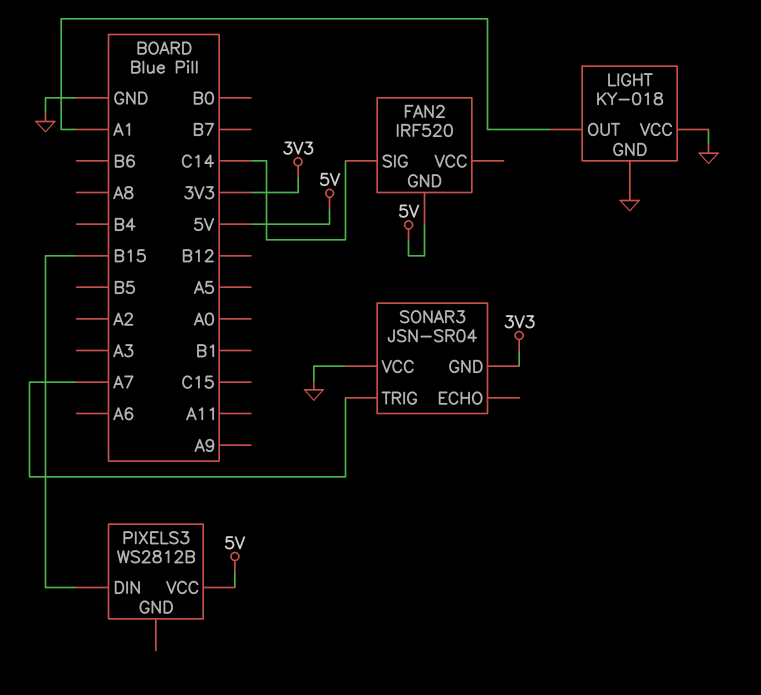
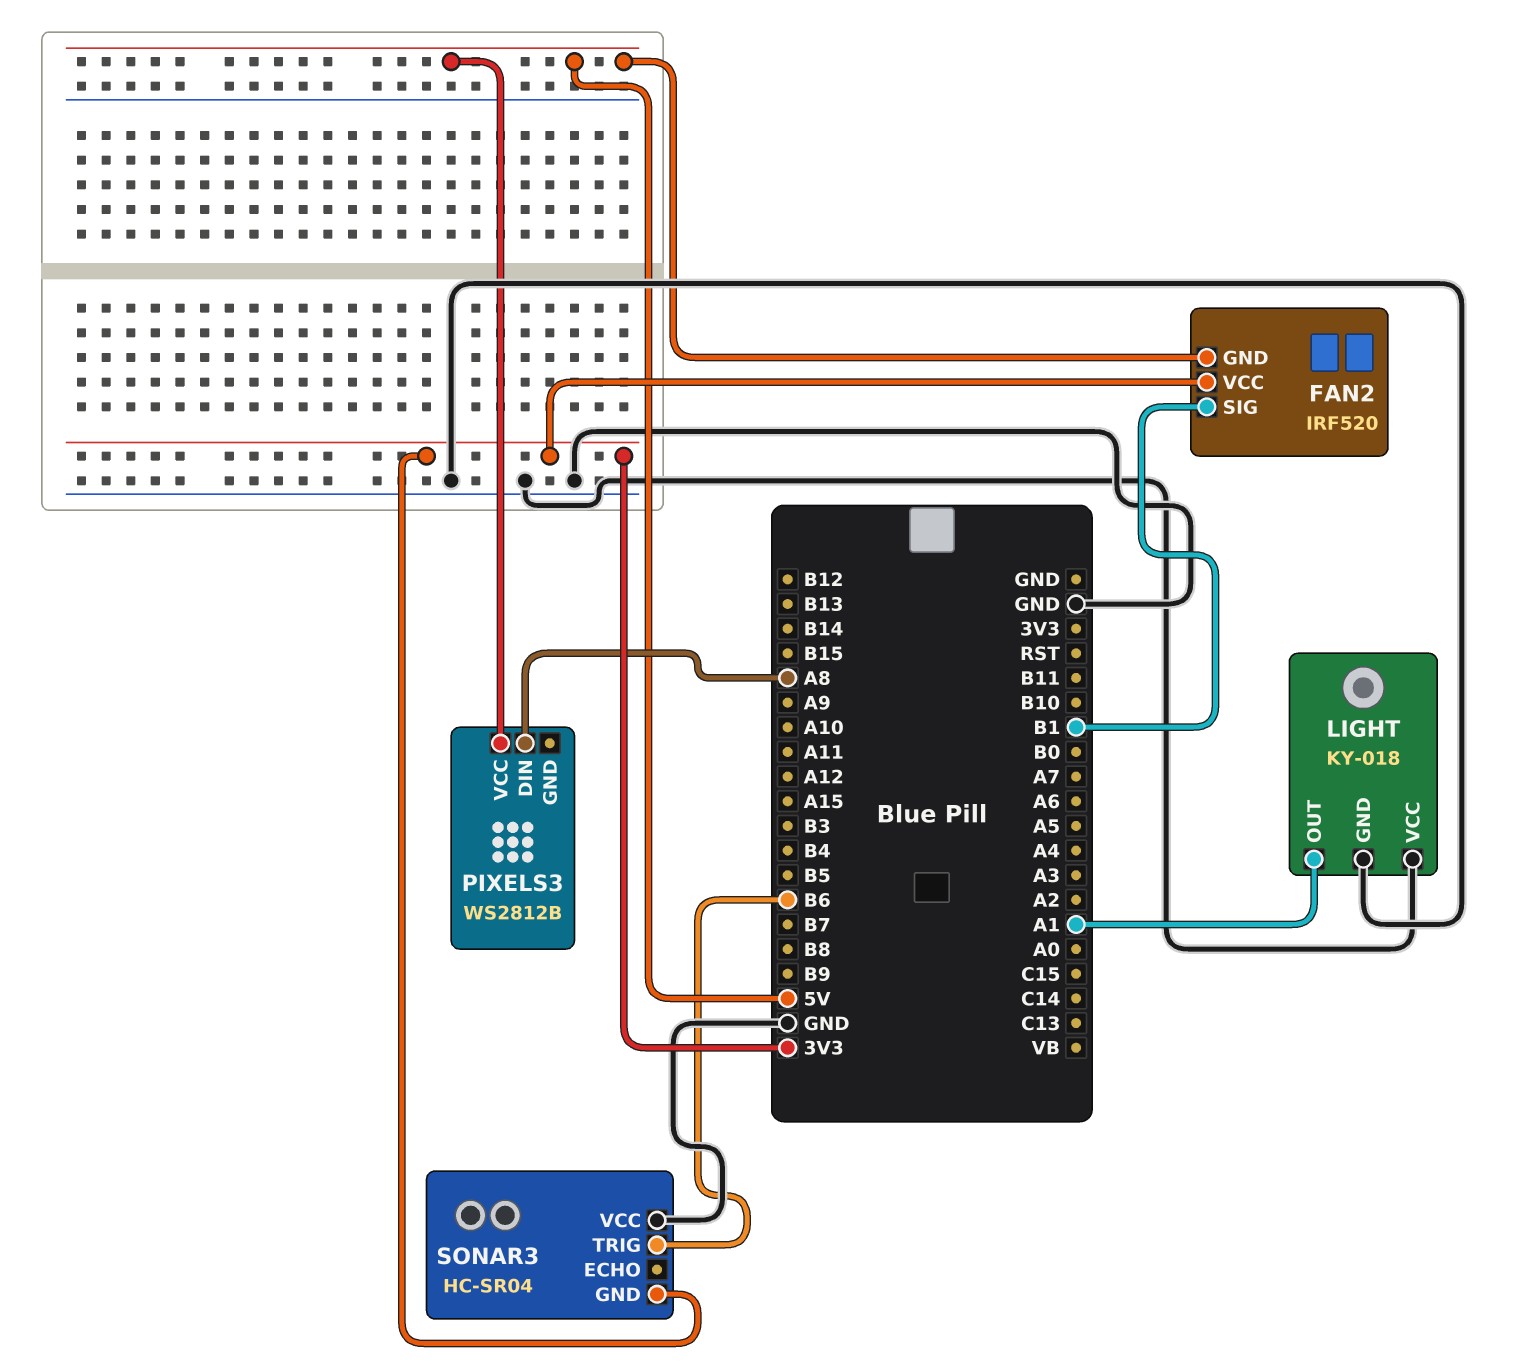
FAN2 pin SIG: C14 -> B1
FAN2 pin VCC: none -> 3V3
PIXELS3 pin DIN: B15 -> A8
SONAR3: JSN-SR04 -> HC-SR04
SONAR3 pin TRIG: A7 -> B6

